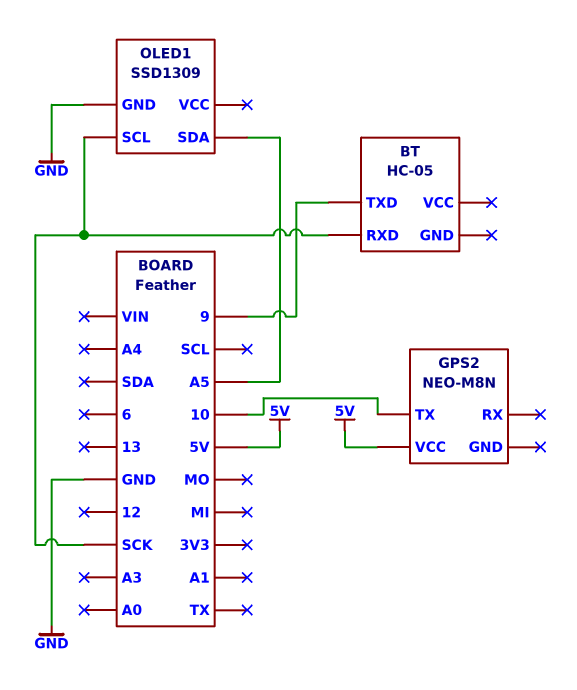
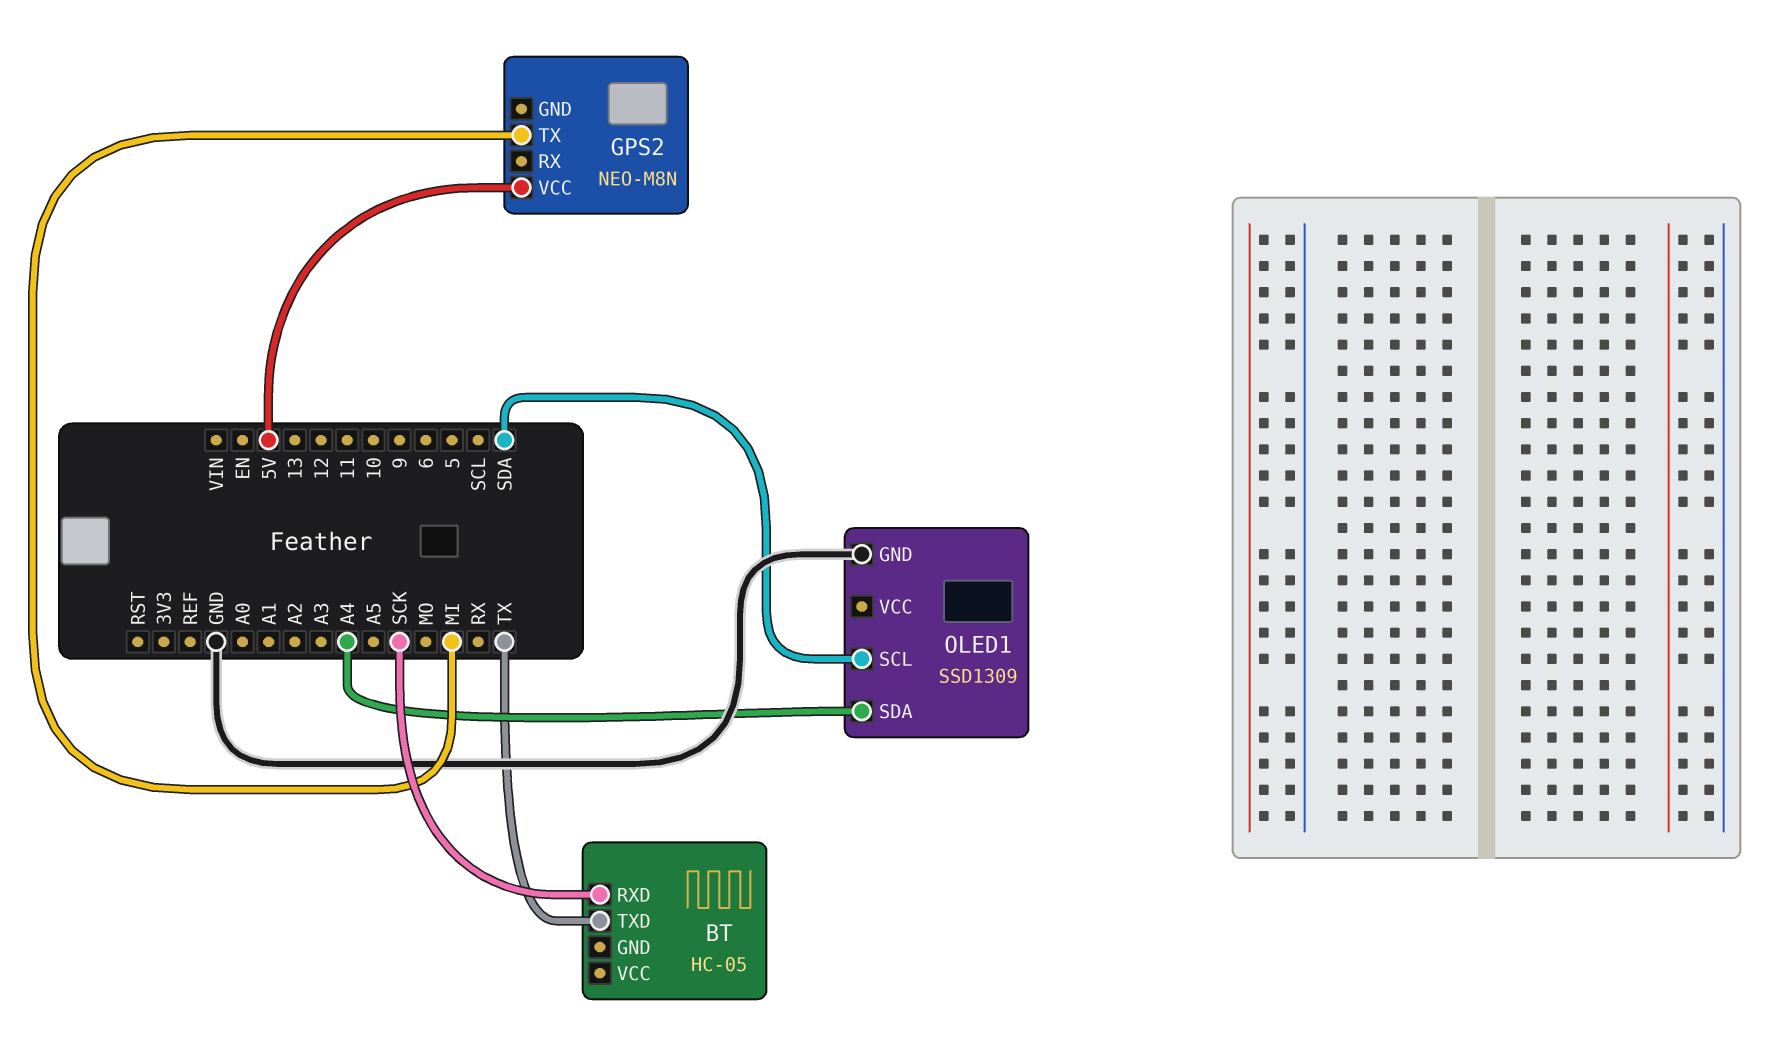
BT pin TXD: 9 -> TX
GPS2 pin TX: 10 -> MI
OLED1 pin SCL: SCK -> SDA
OLED1 pin SDA: A5 -> A4

